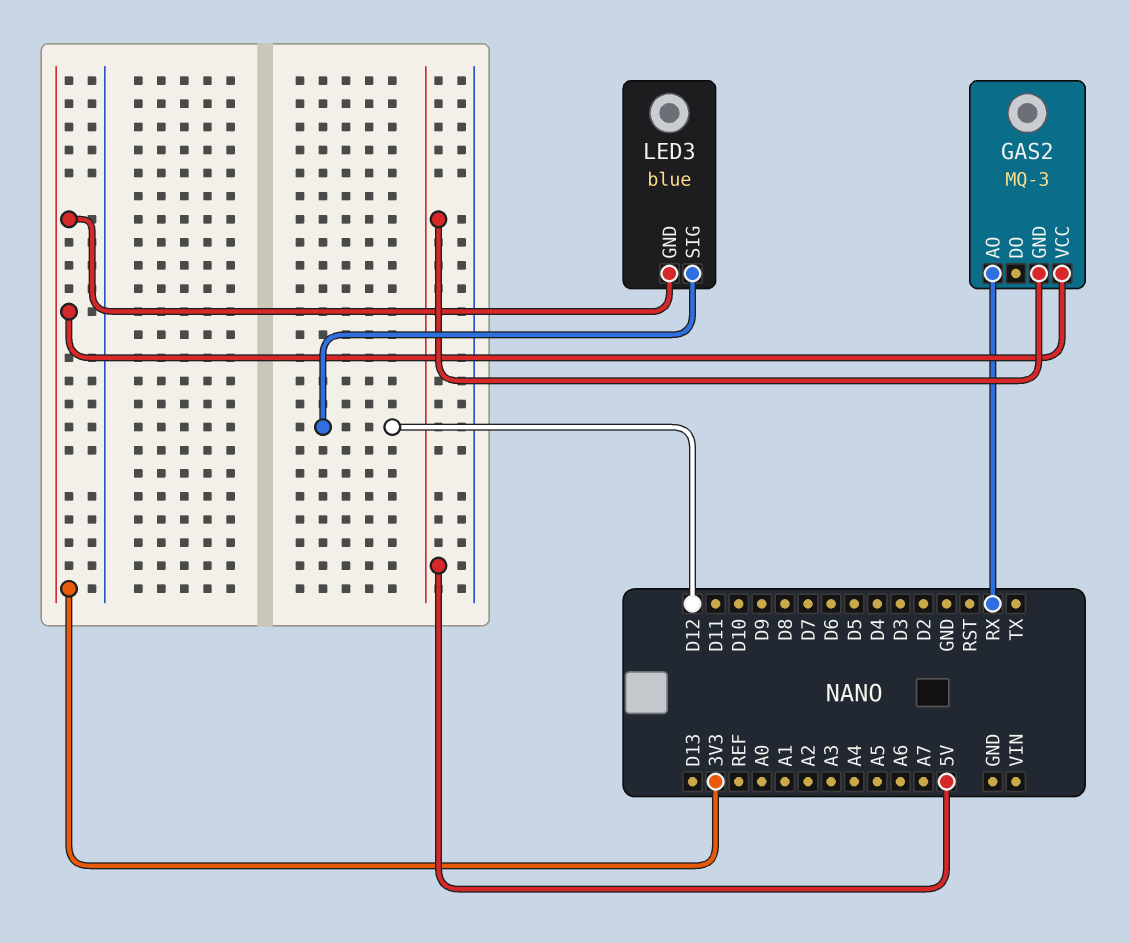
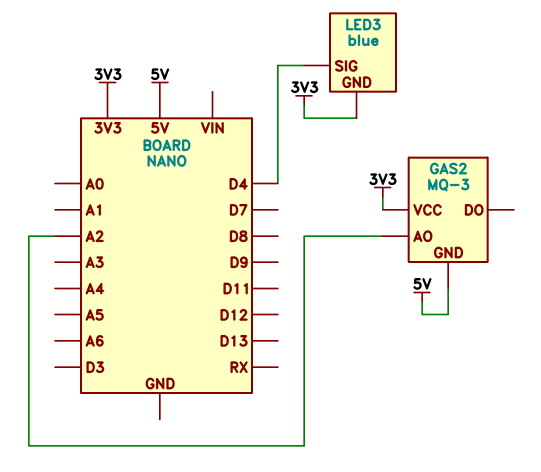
GAS2 pin AO: RX -> A2
LED3 pin SIG: D12 -> D4

